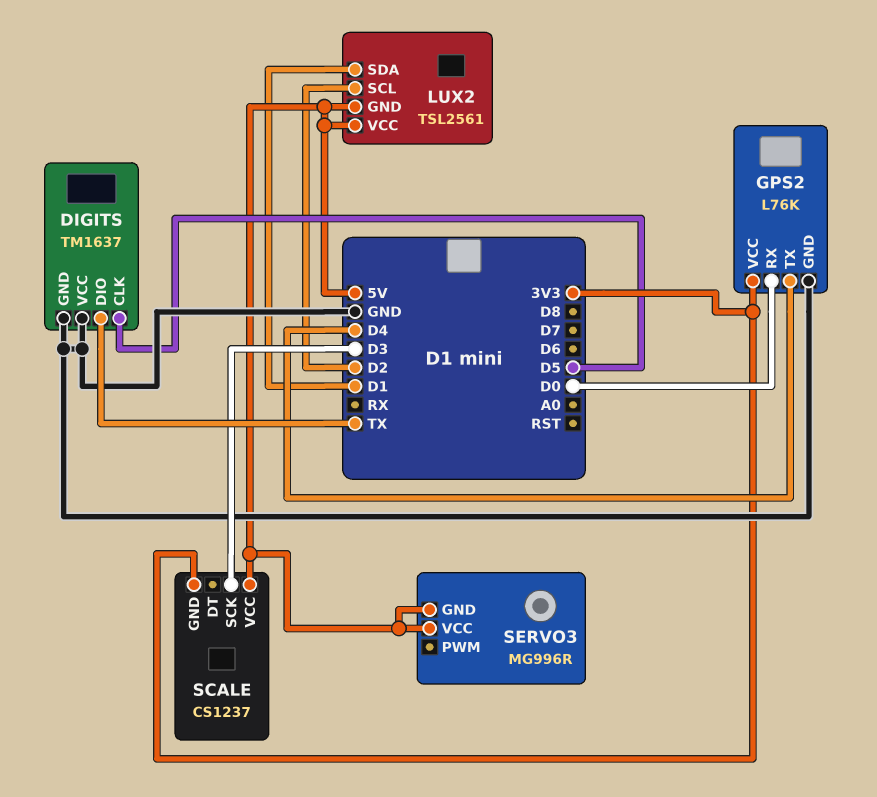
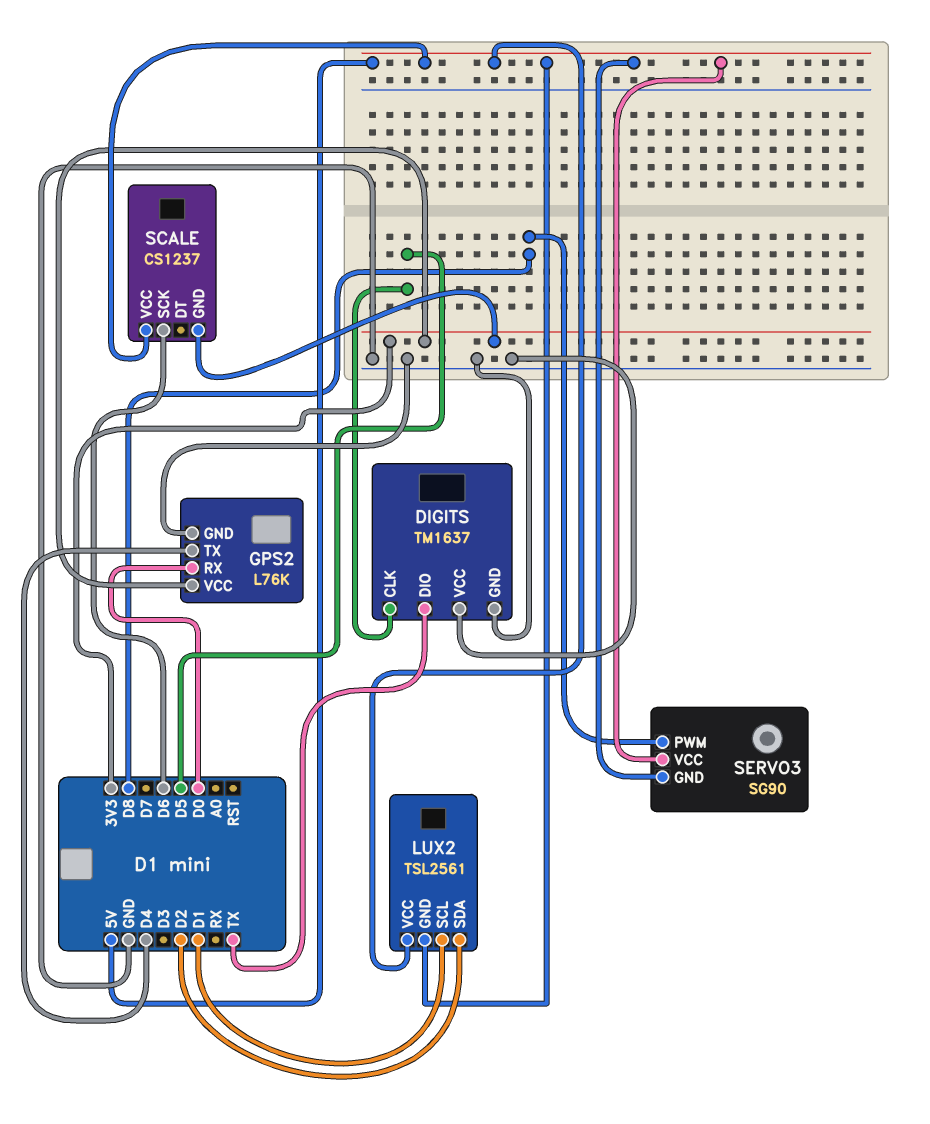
LUX2 pin SCL: D2 -> D1
LUX2 pin SDA: D1 -> D2
SCALE pin SCK: D3 -> D6
SERVO3: MG996R -> SG90
SERVO3 pin PWM: none -> D8

